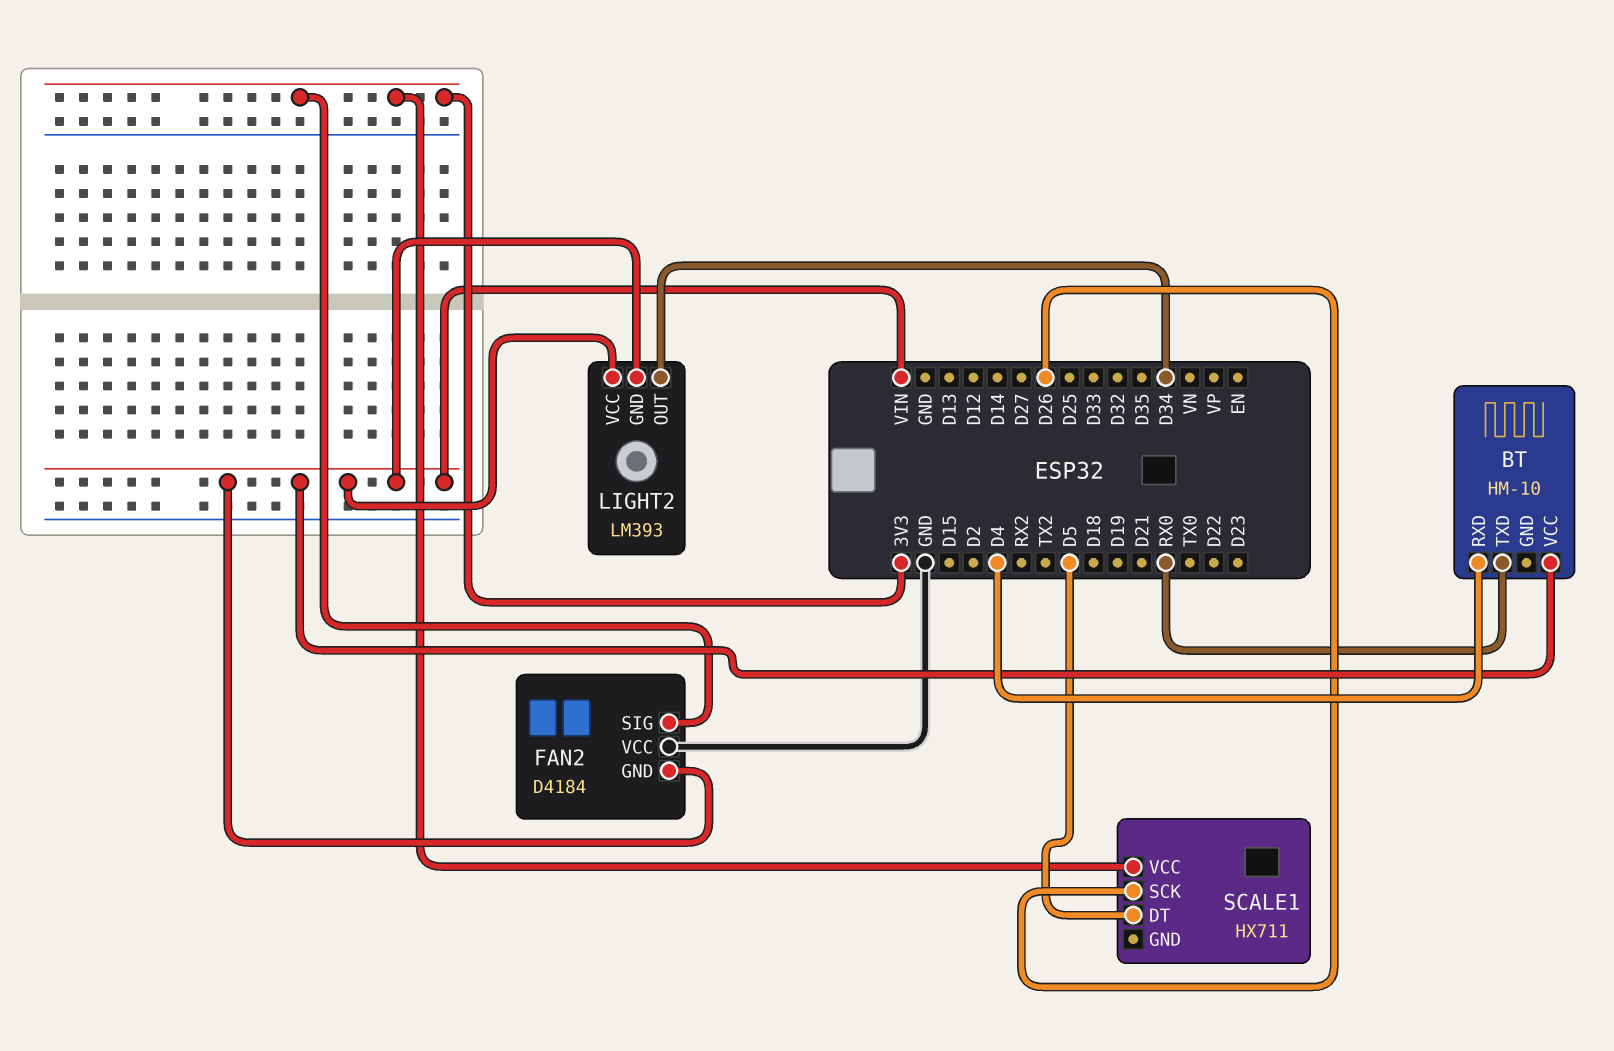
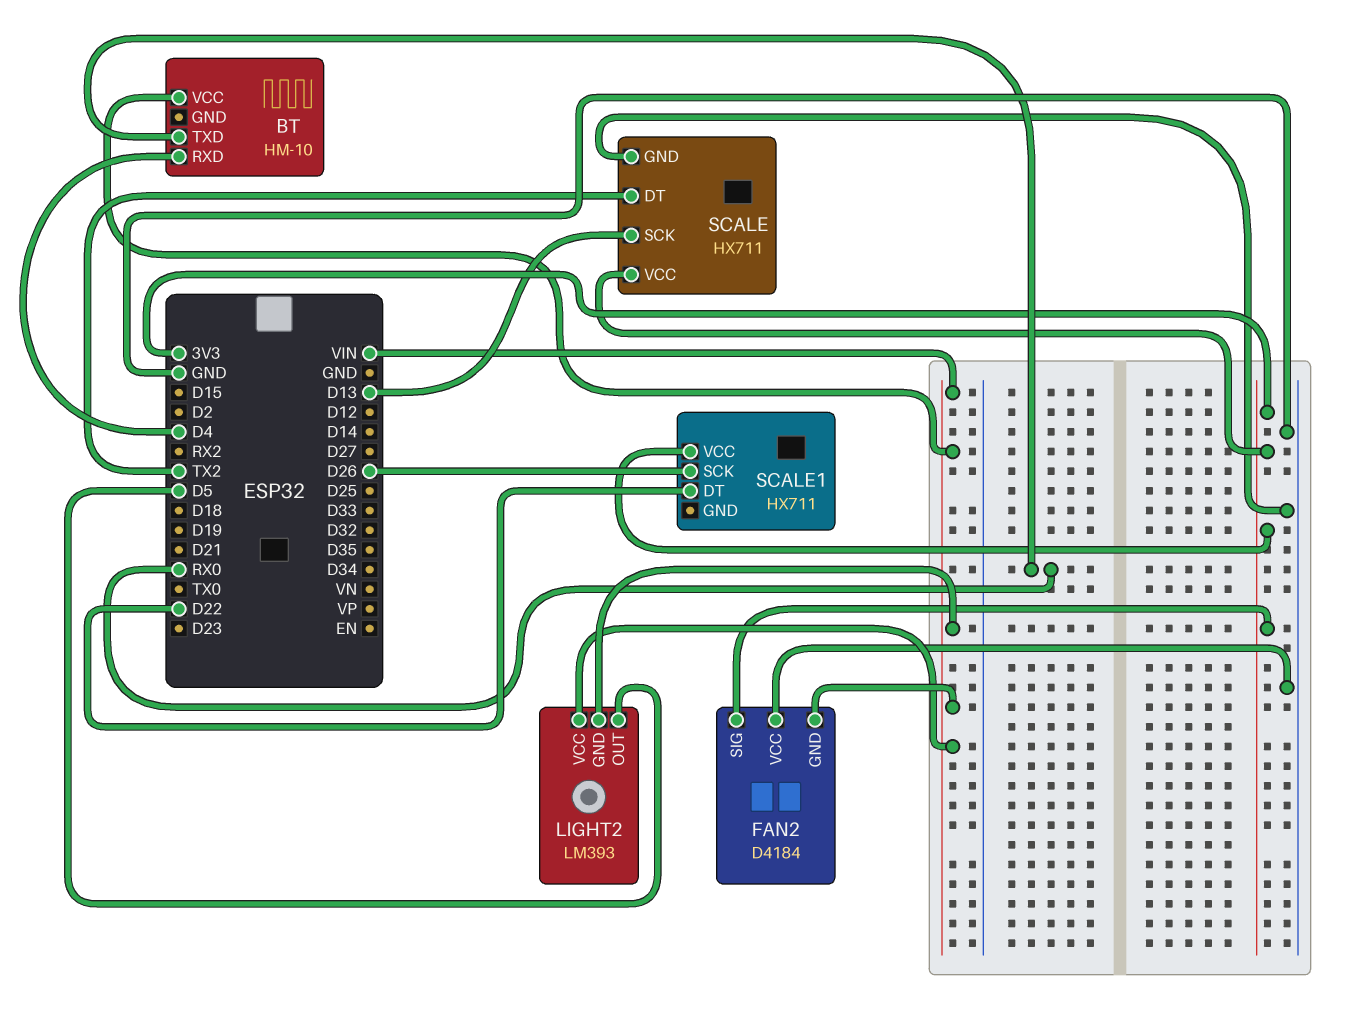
LIGHT2 pin OUT: D34 -> D5
SCALE: none -> HX711
SCALE pin DT: none -> TX2
SCALE pin GND: none -> GND
SCALE pin SCK: none -> D13
SCALE pin VCC: none -> 3V3
SCALE1 pin DT: D5 -> D22

